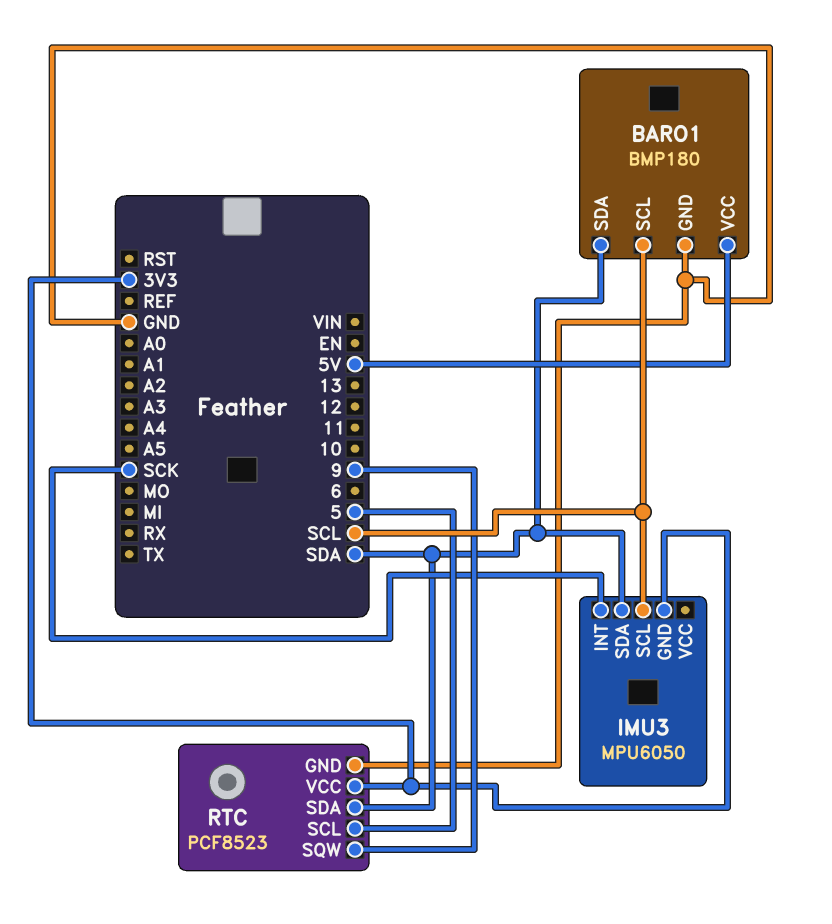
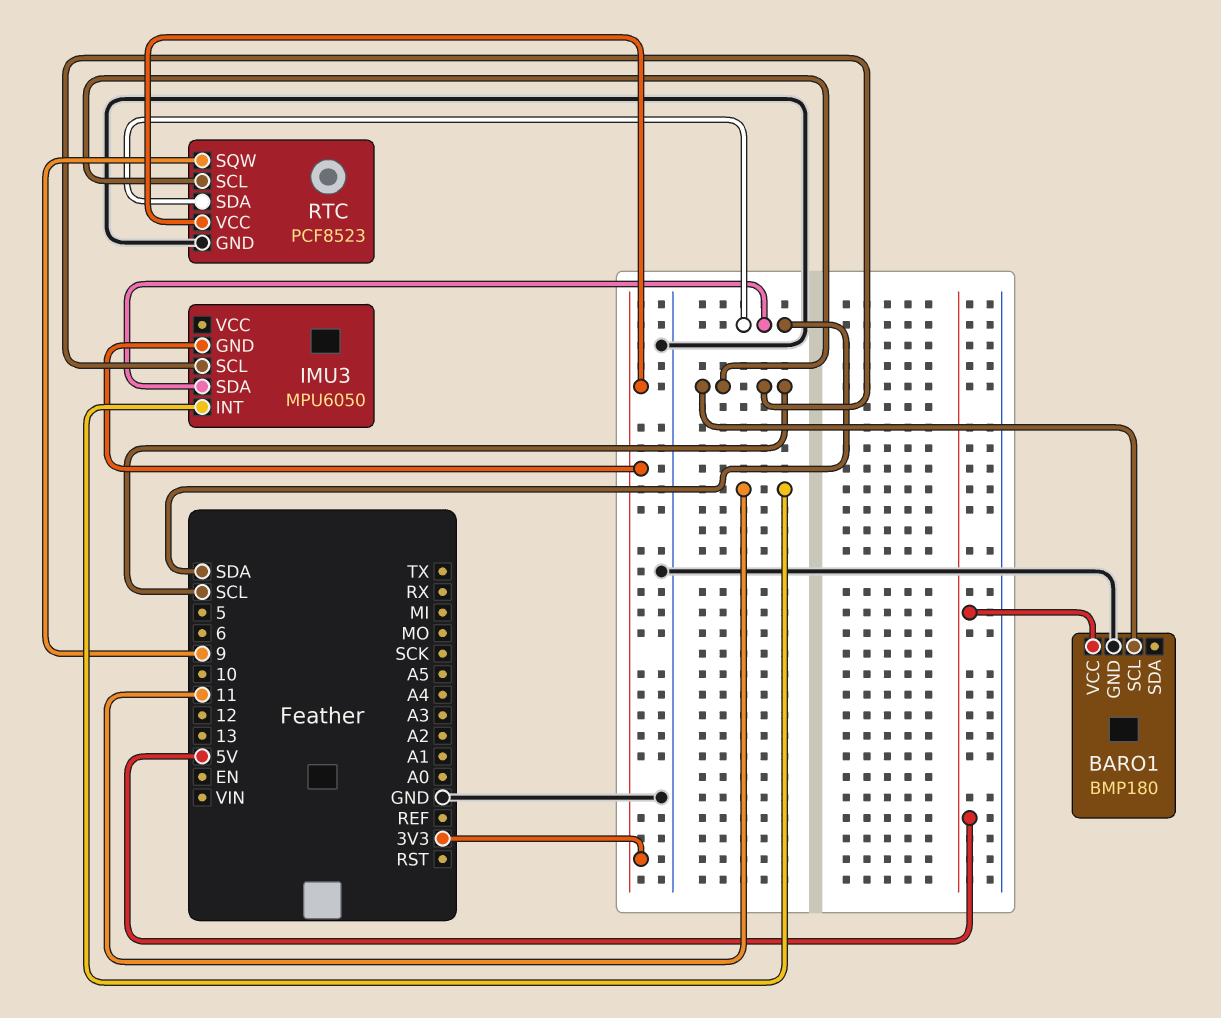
BARO1 pin SDA: SDA -> none
IMU3 pin INT: SCK -> 11
RTC pin SCL: 5 -> SCL

